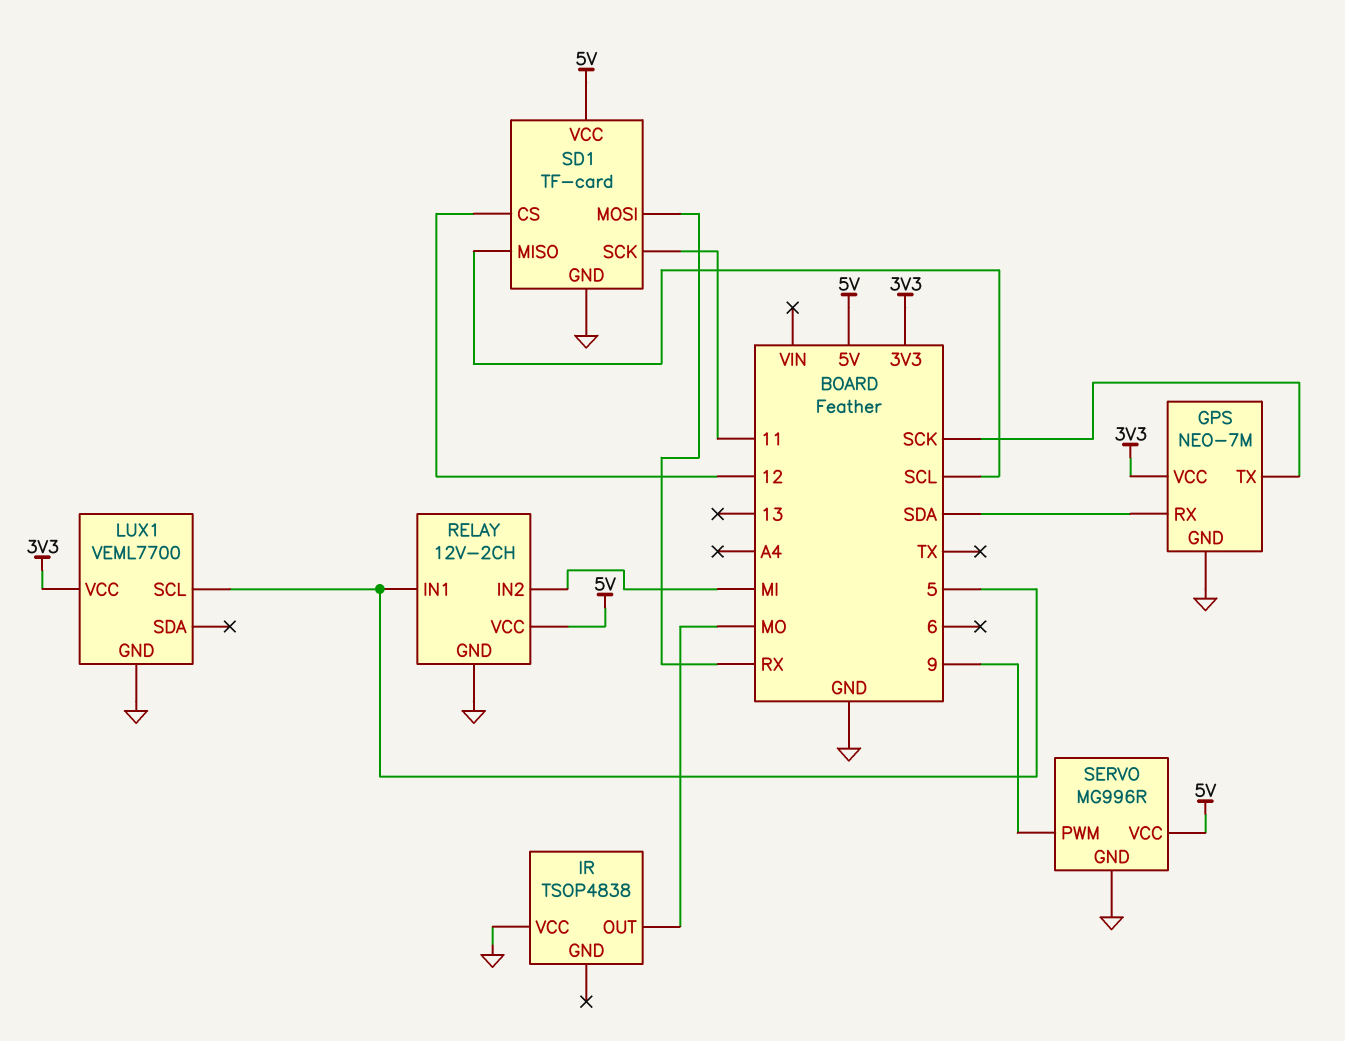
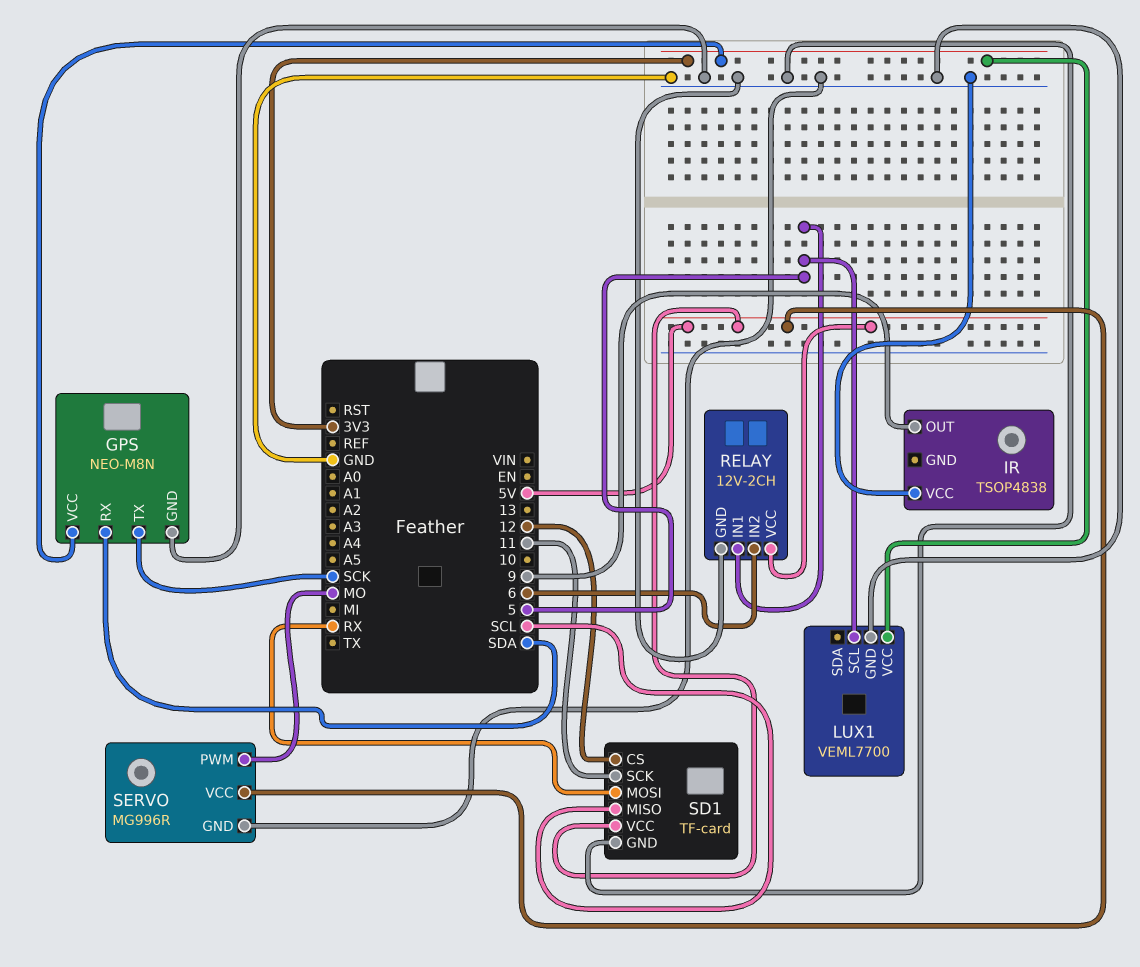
GPS: NEO-7M -> NEO-M8N
IR pin OUT: MO -> 9
RELAY pin IN2: MI -> 6
SERVO pin PWM: 9 -> MO

